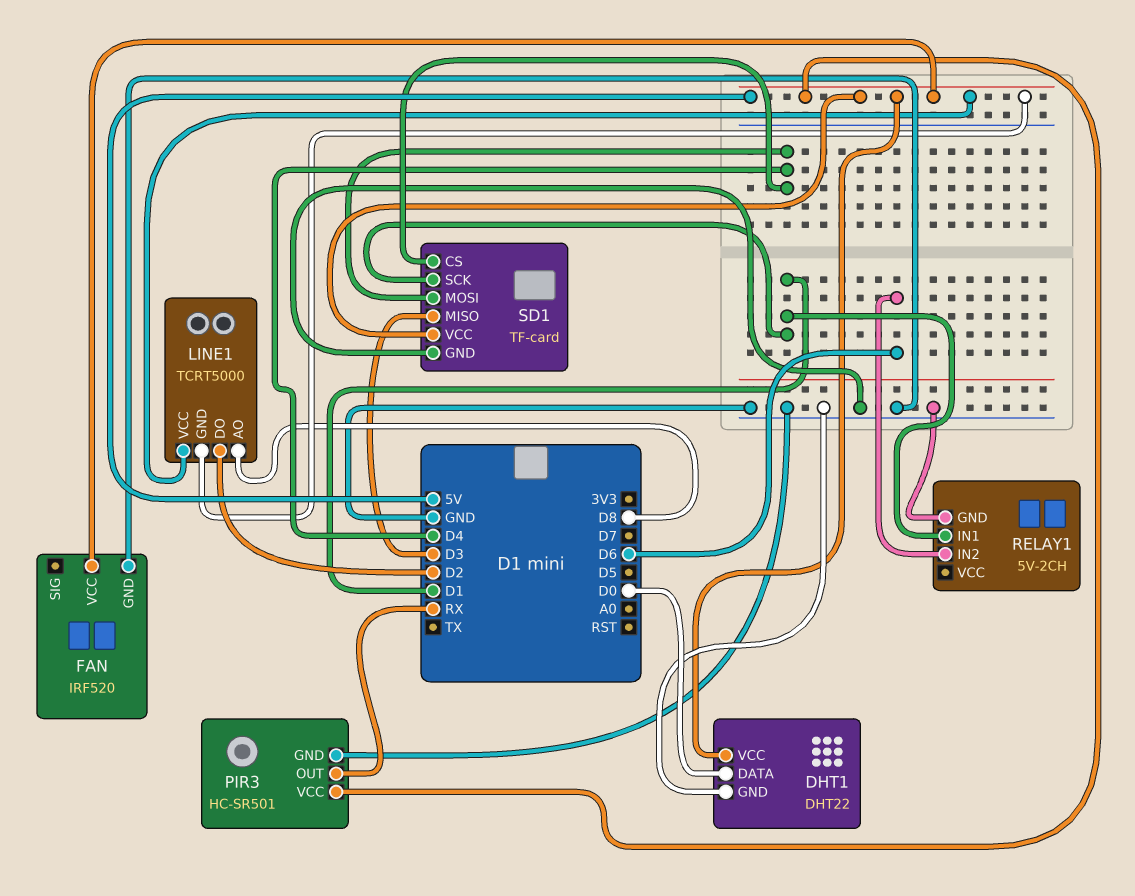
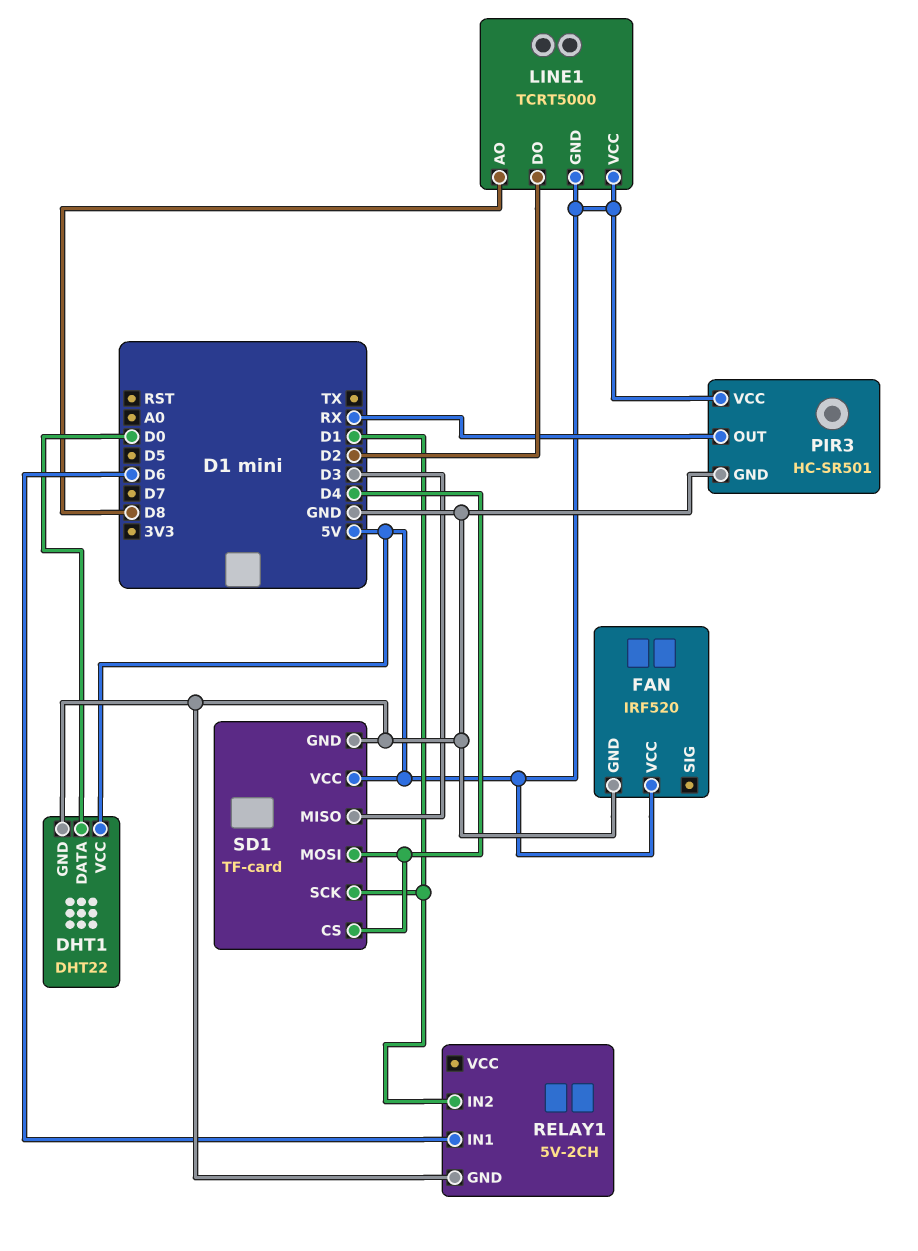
RELAY1 pin IN1: D1 -> D6
RELAY1 pin IN2: D6 -> D1

